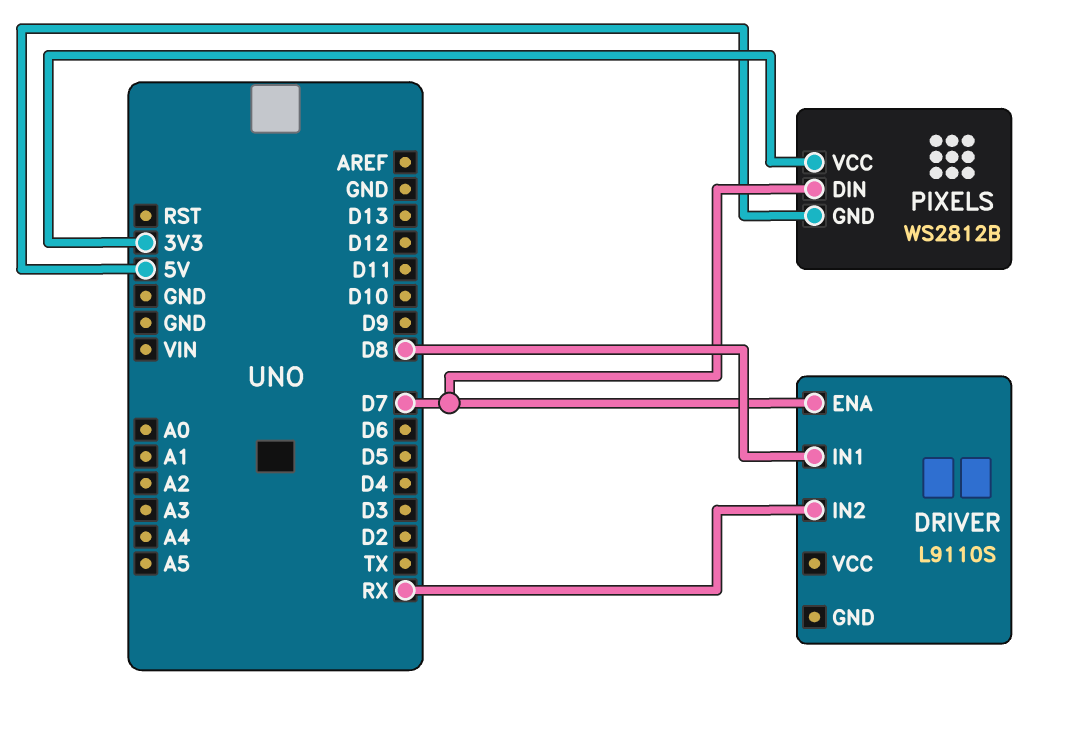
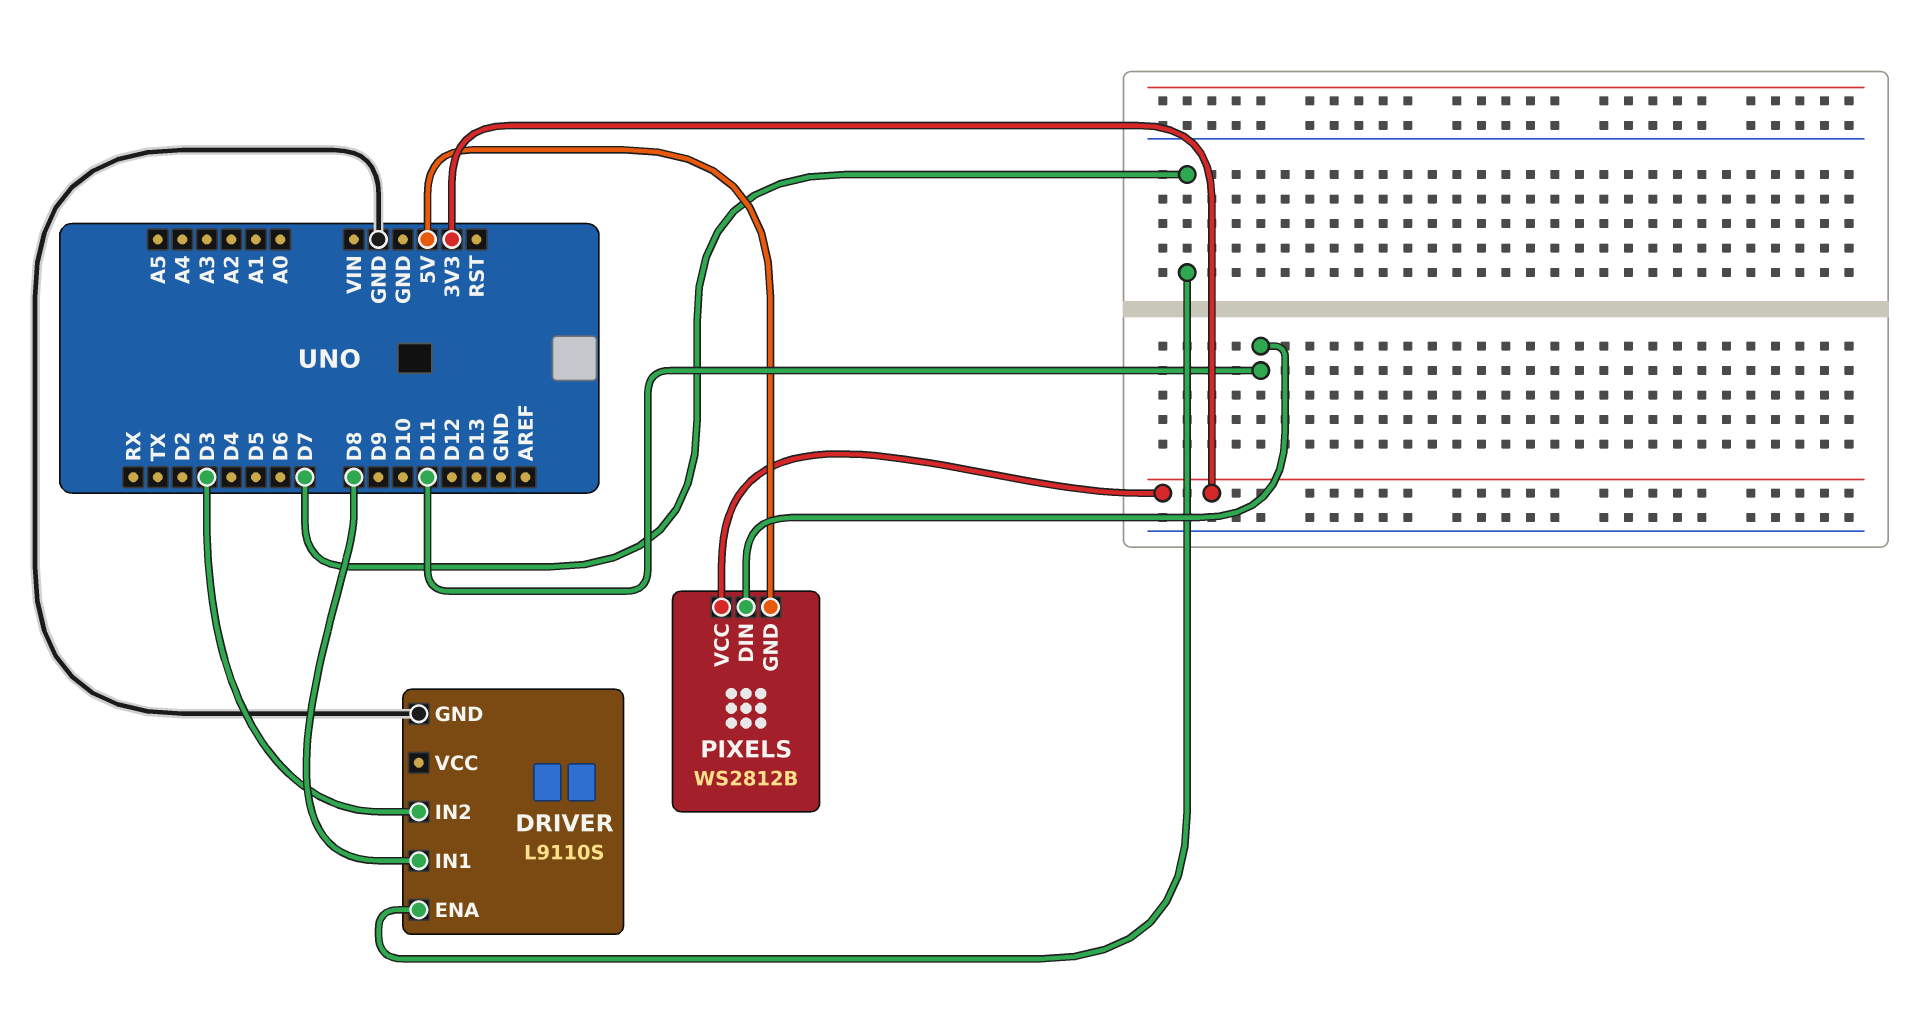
DRIVER pin GND: none -> GND
DRIVER pin IN2: RX -> D3
PIXELS pin DIN: D7 -> D11

